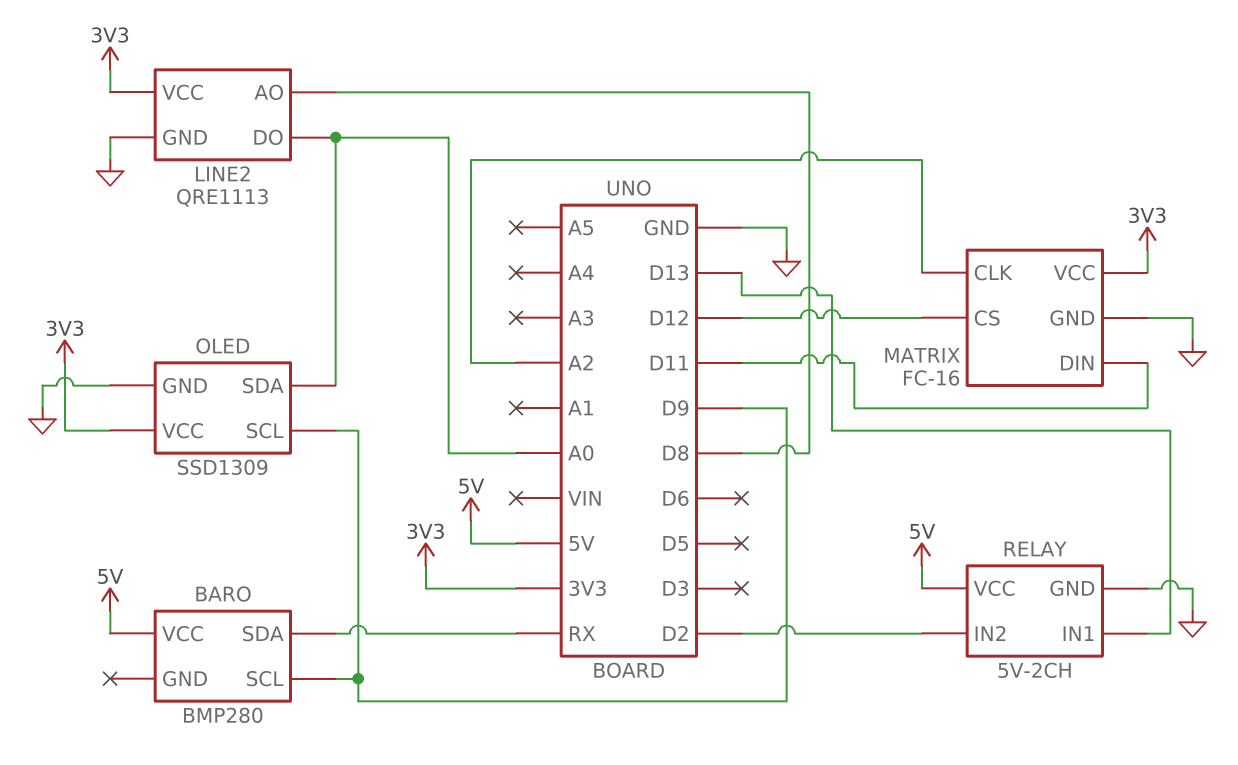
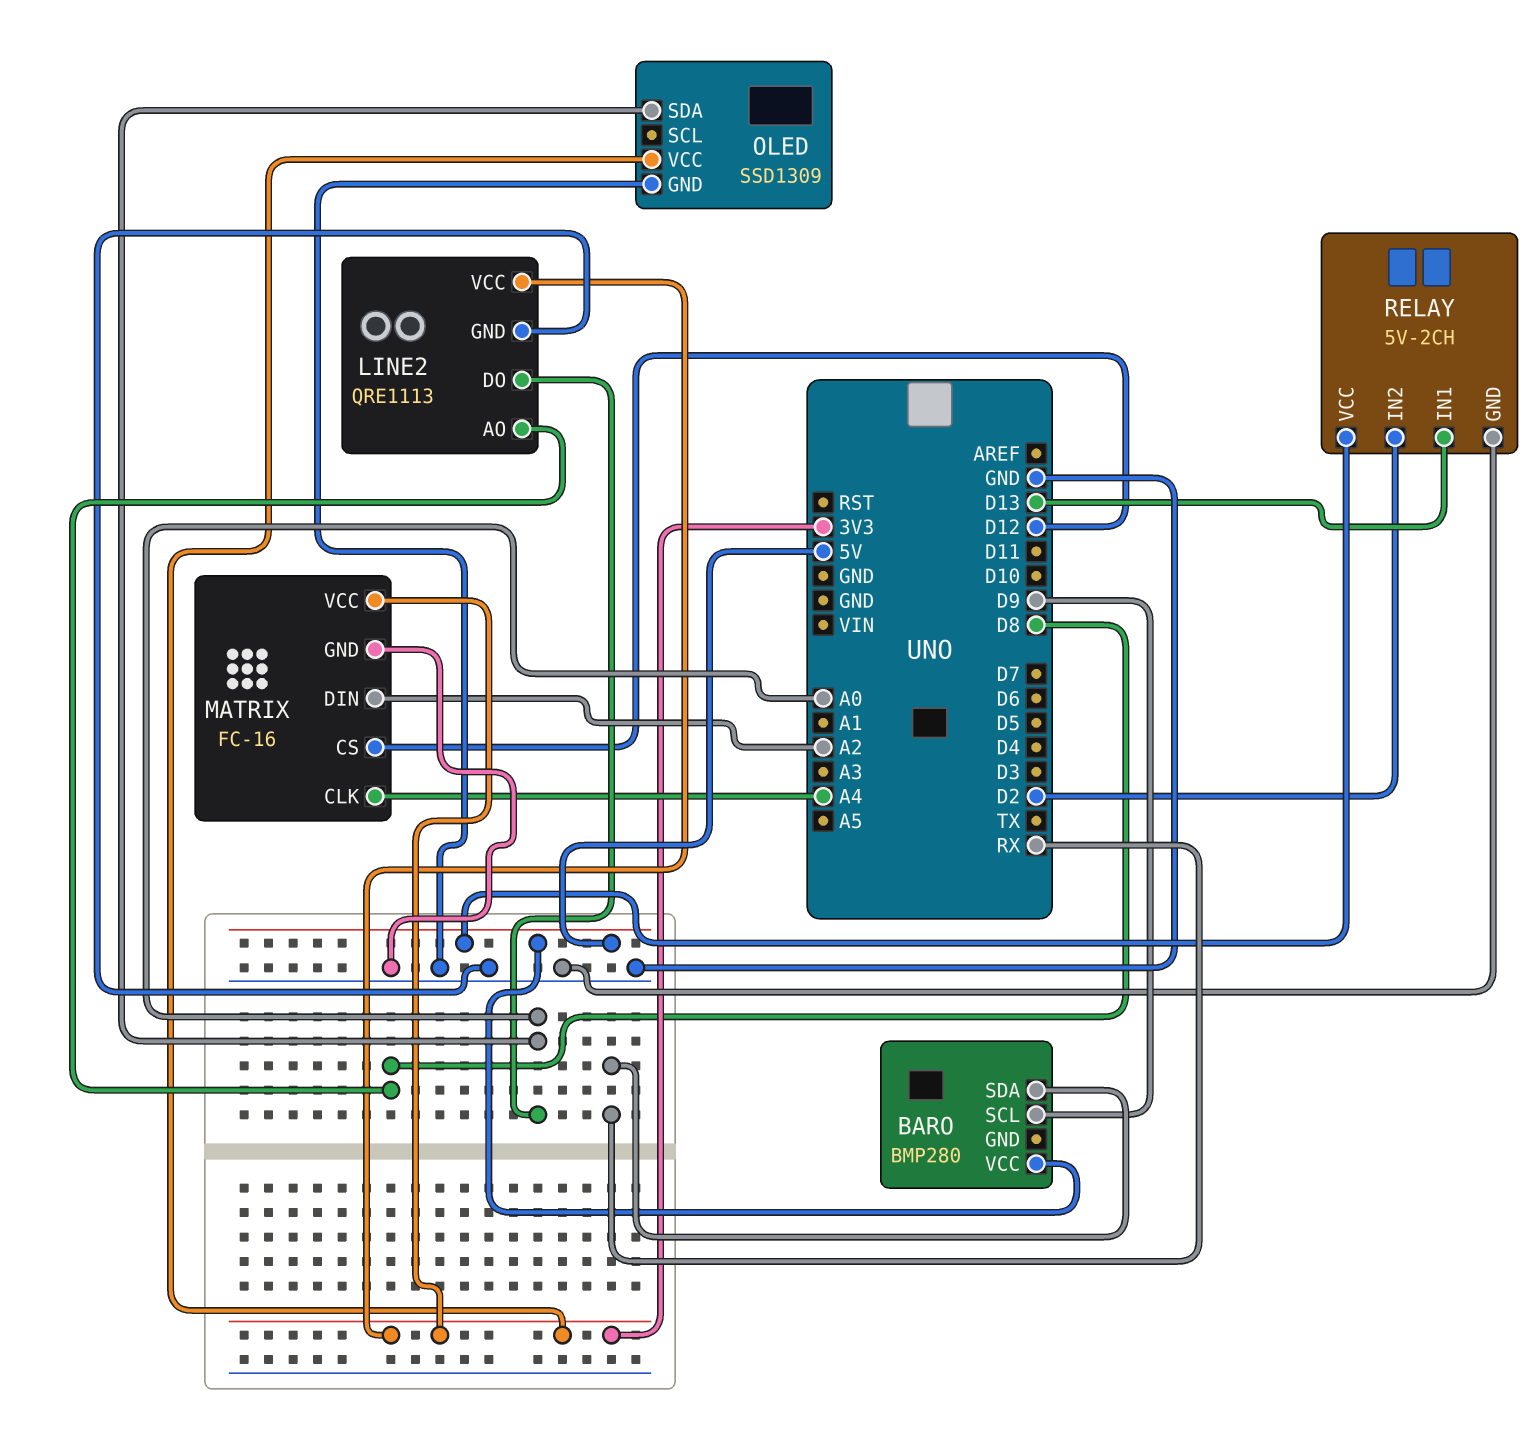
MATRIX pin CLK: A2 -> A4
MATRIX pin DIN: D11 -> A2
OLED pin SCL: D9 -> none

